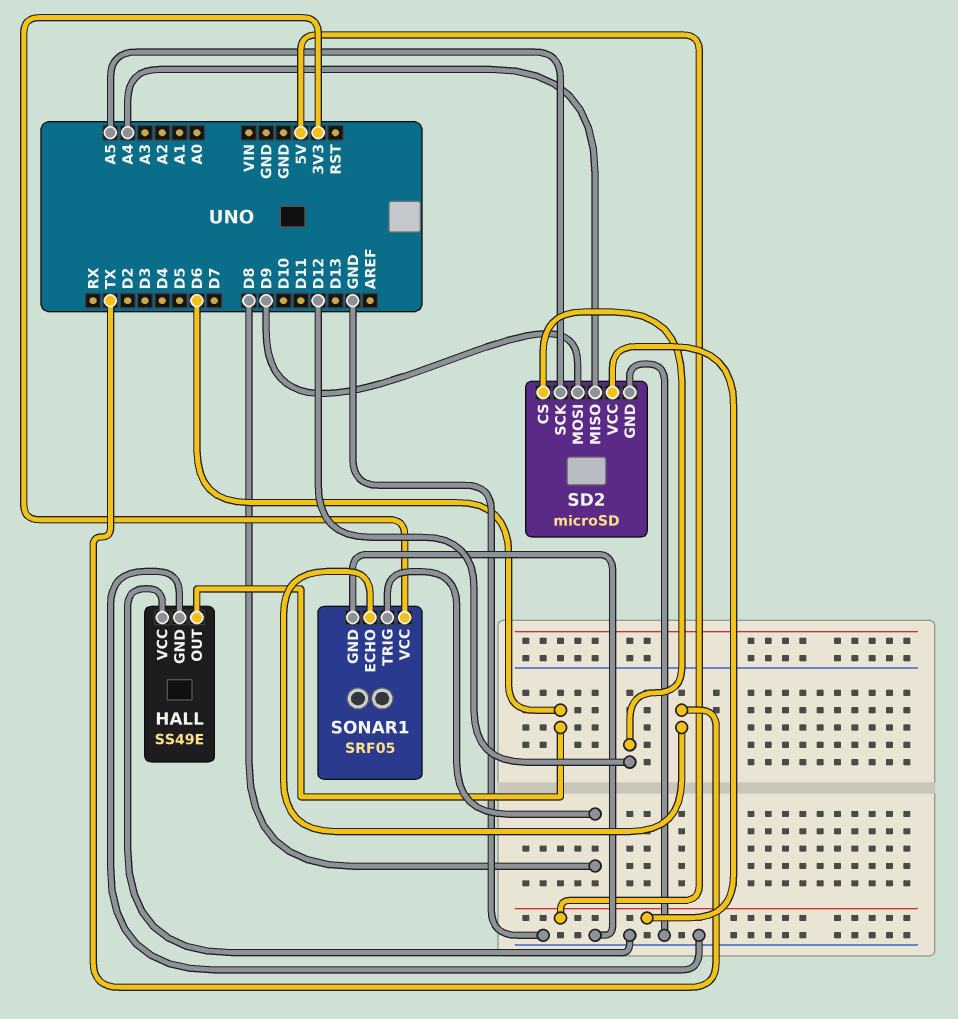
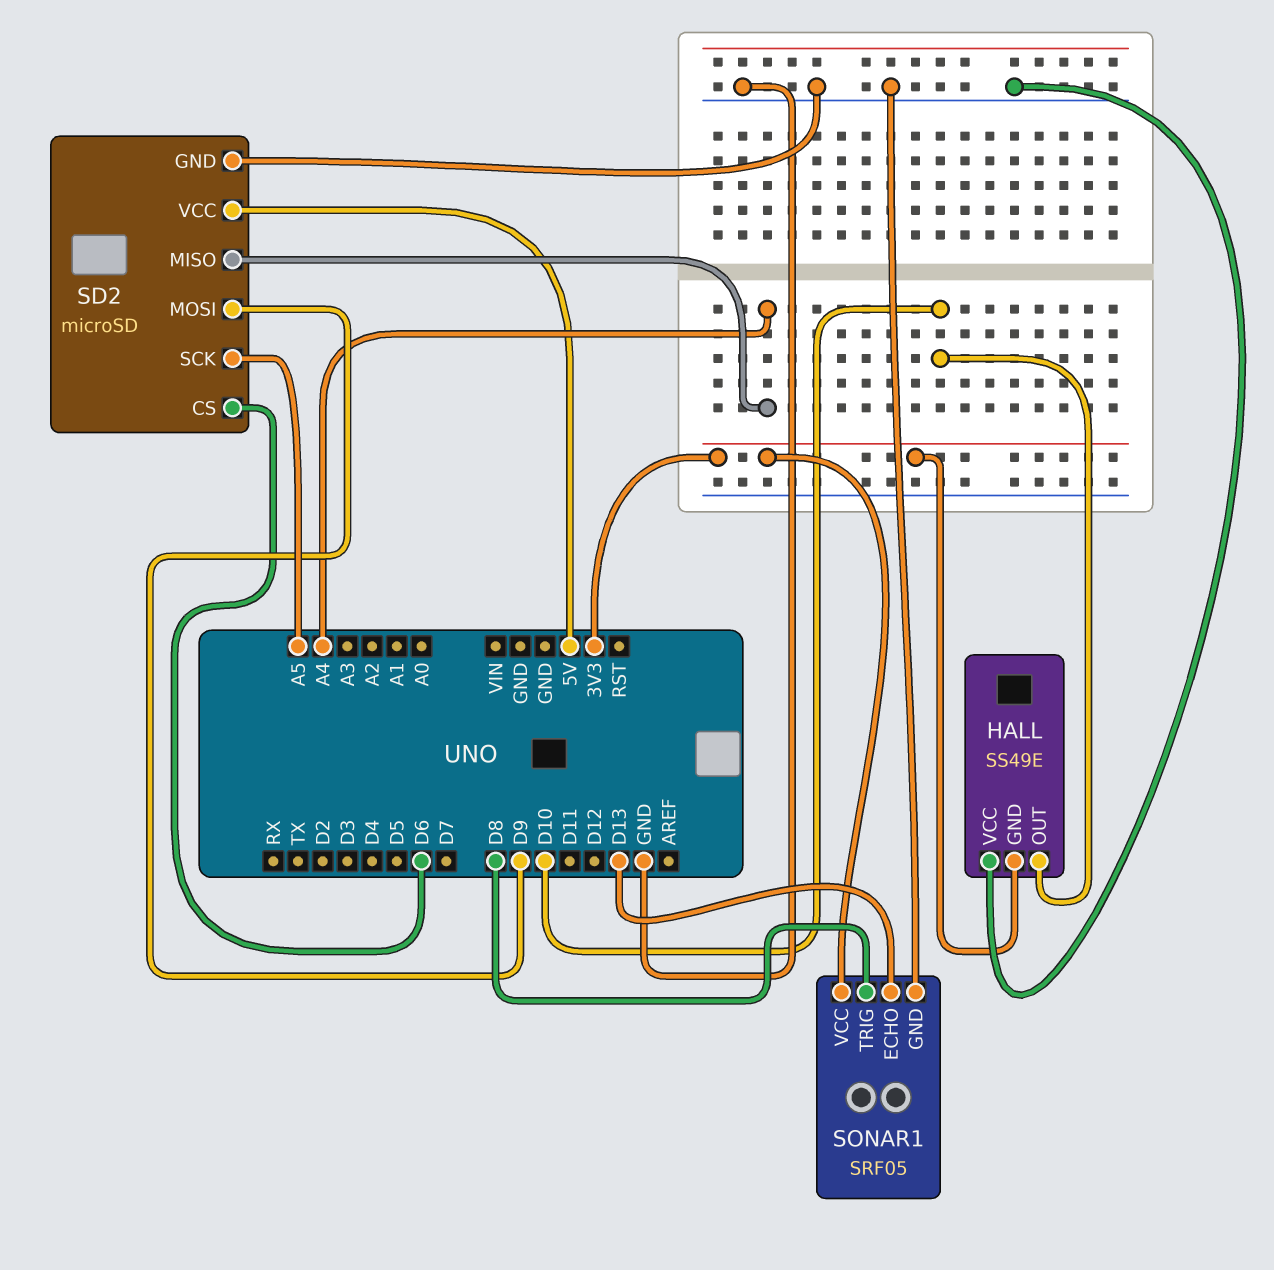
HALL pin GND: GND -> 3V3
HALL pin OUT: D6 -> D10
SD2 pin CS: D12 -> D6
SONAR1 pin ECHO: TX -> D13

